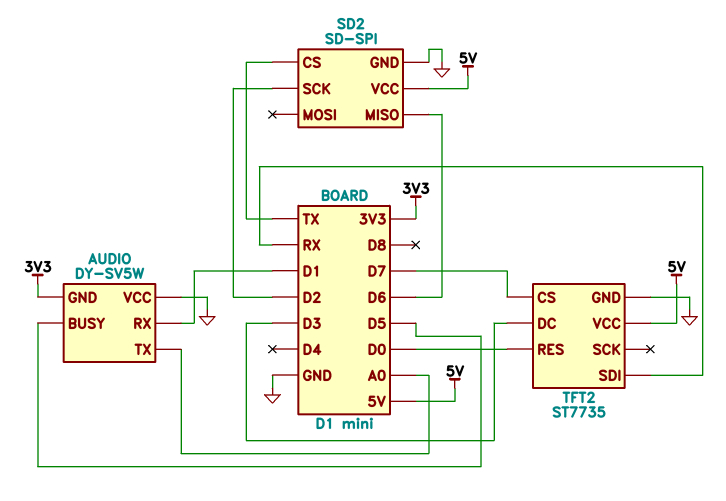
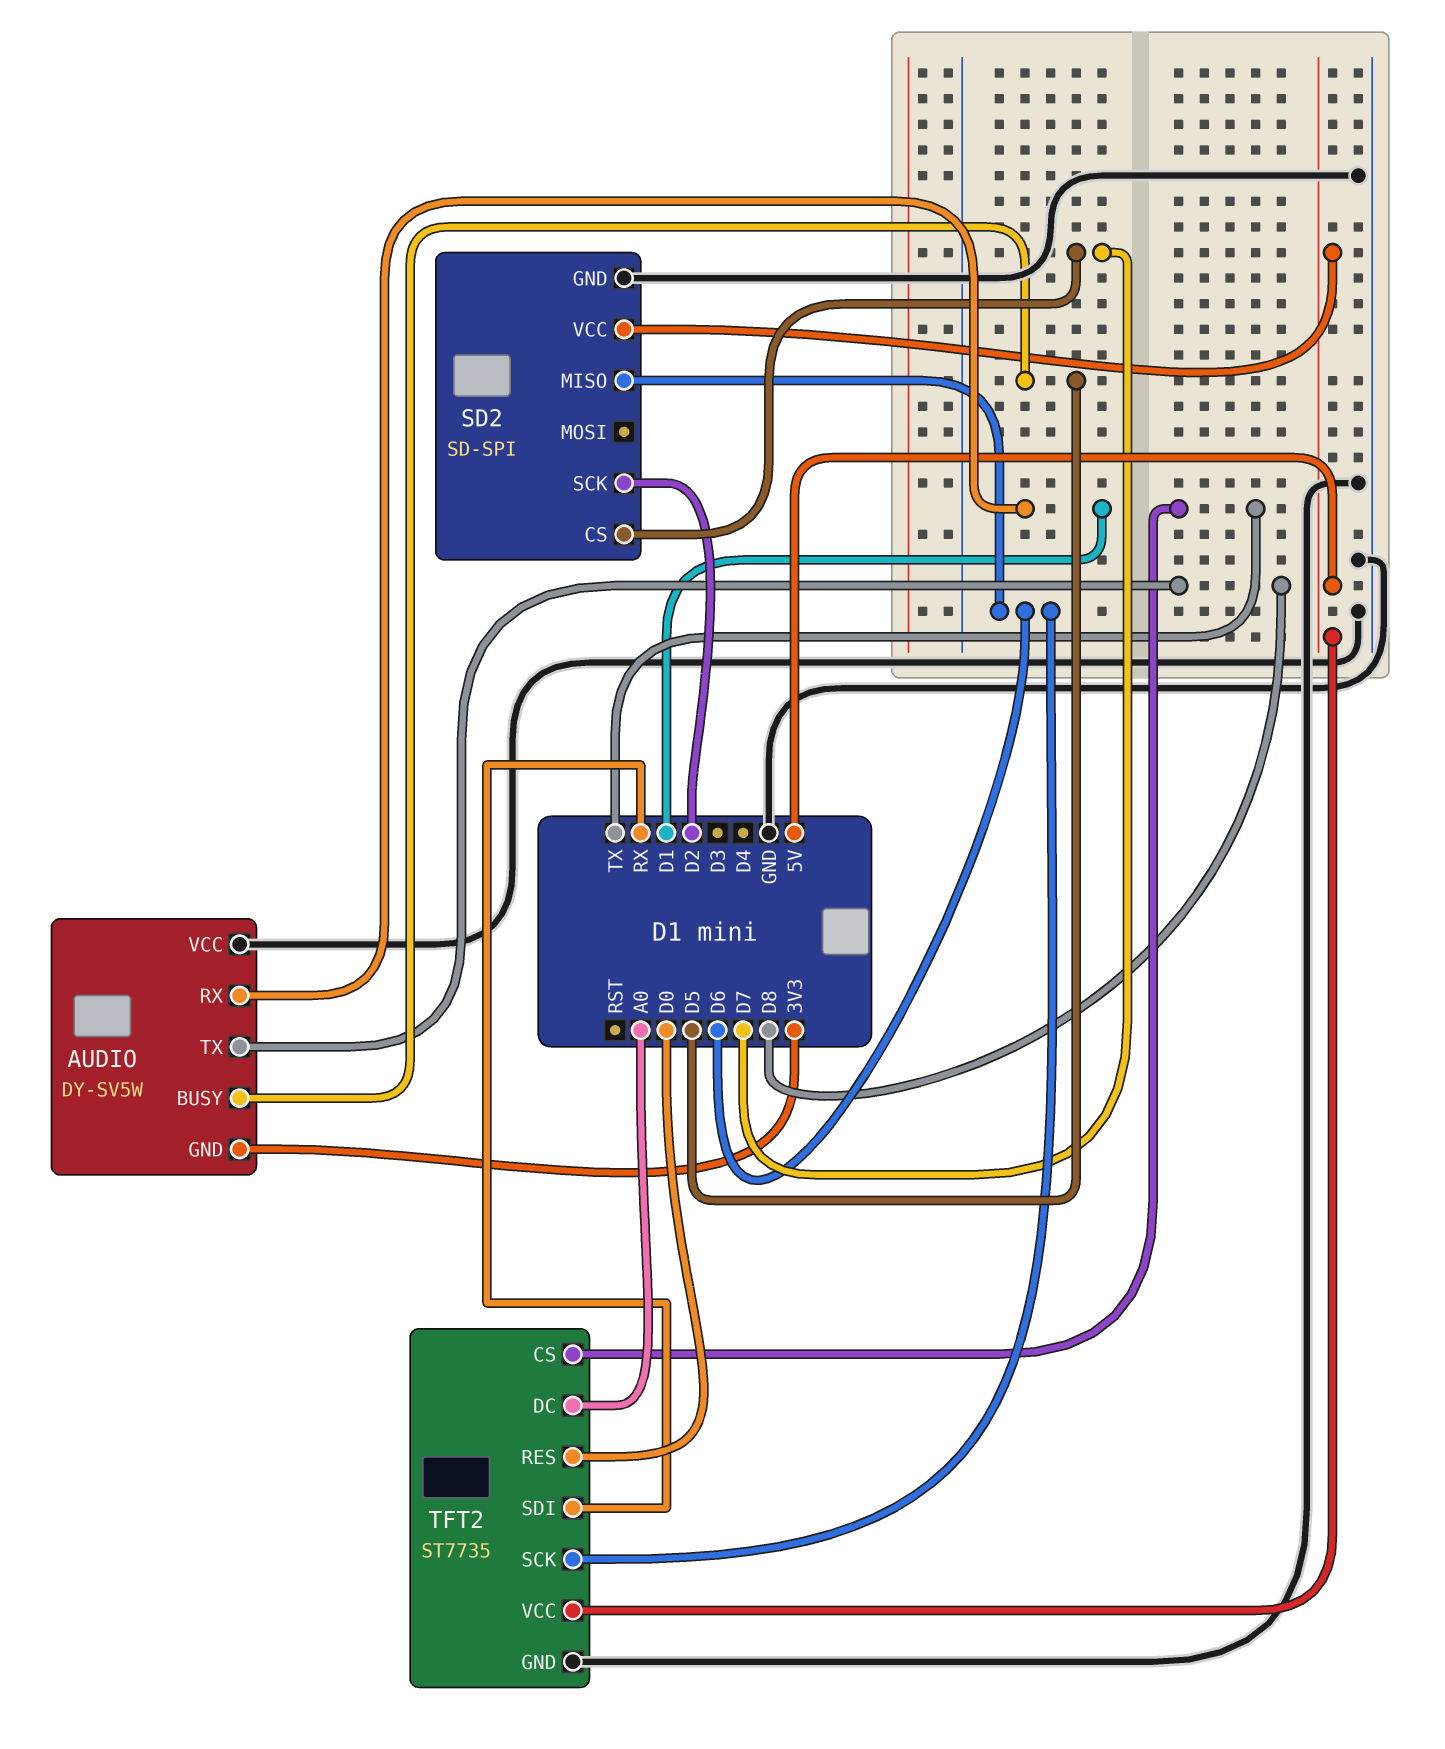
AUDIO pin TX: A0 -> D8
SD2 pin CS: TX -> D7
TFT2 pin CS: D7 -> TX
TFT2 pin DC: D3 -> A0
TFT2 pin SCK: none -> D6

